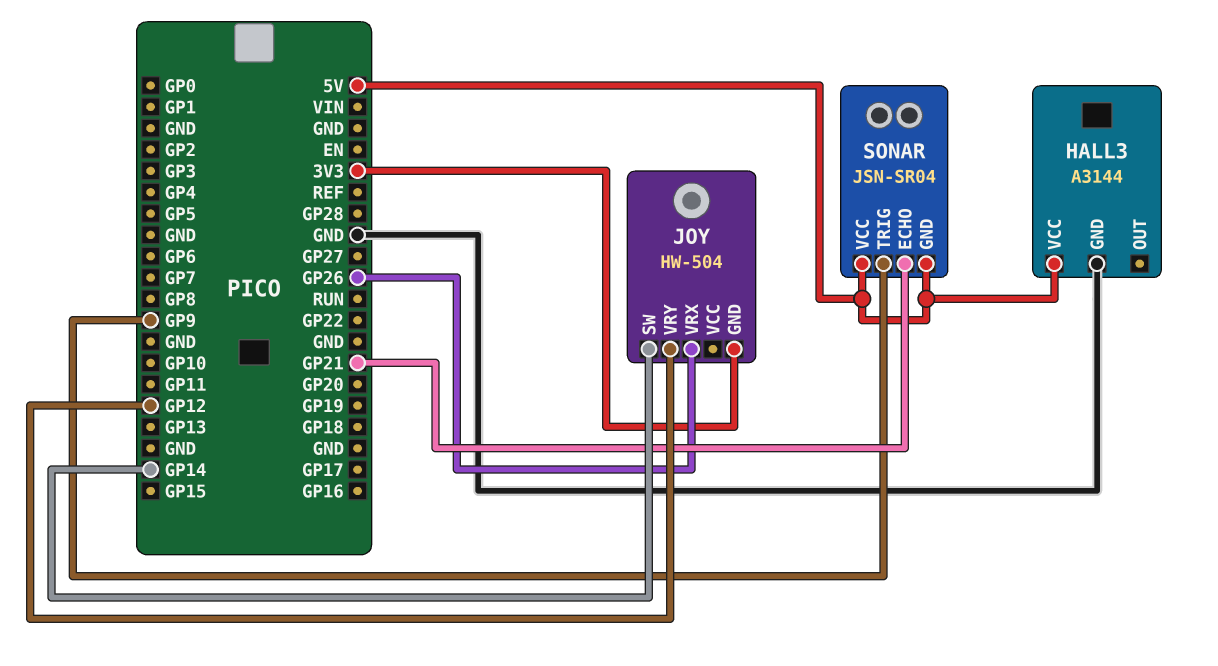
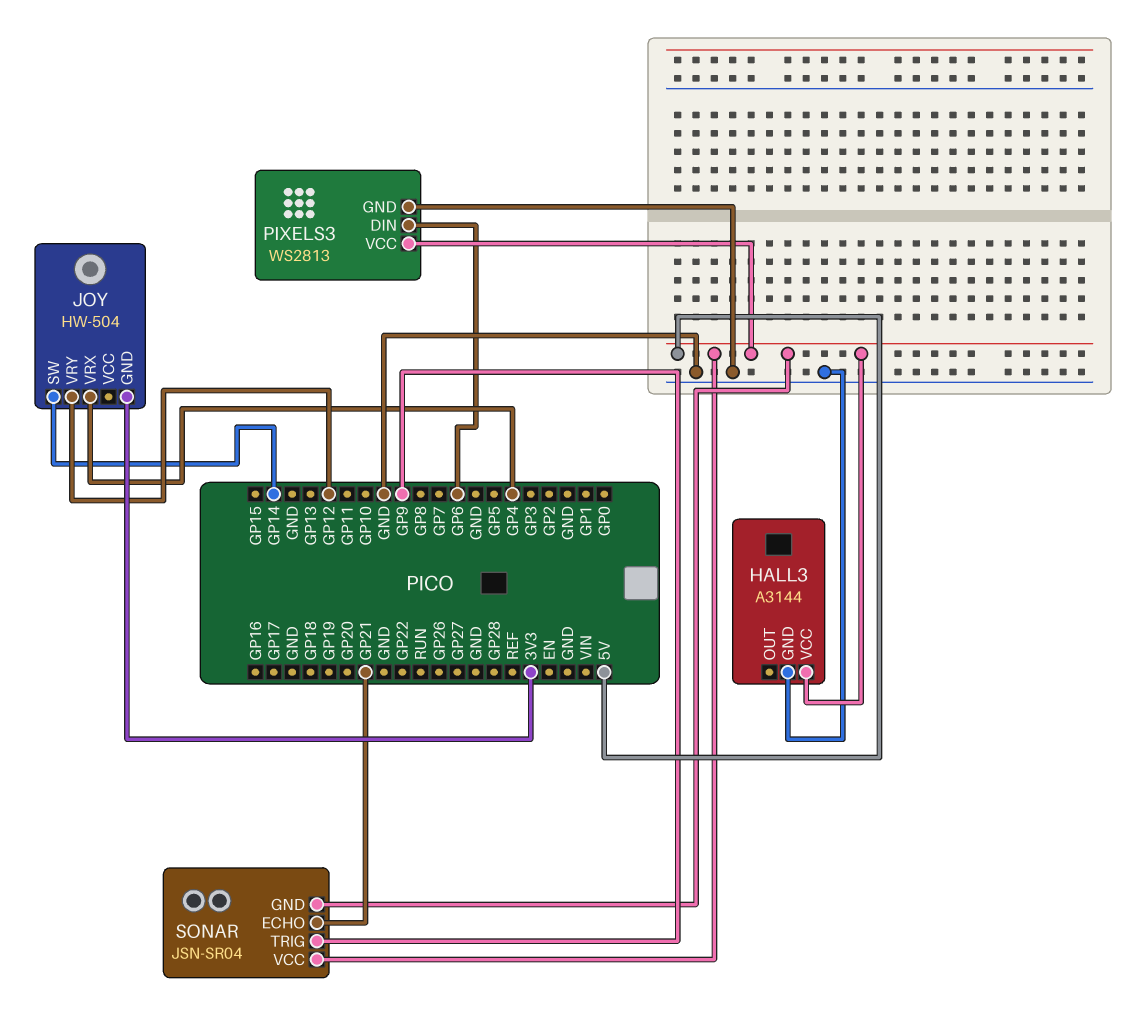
JOY pin VRX: GP26 -> GP4
PIXELS3: none -> WS2813
PIXELS3 pin DIN: none -> GP6
PIXELS3 pin GND: none -> GND
PIXELS3 pin VCC: none -> 5V

